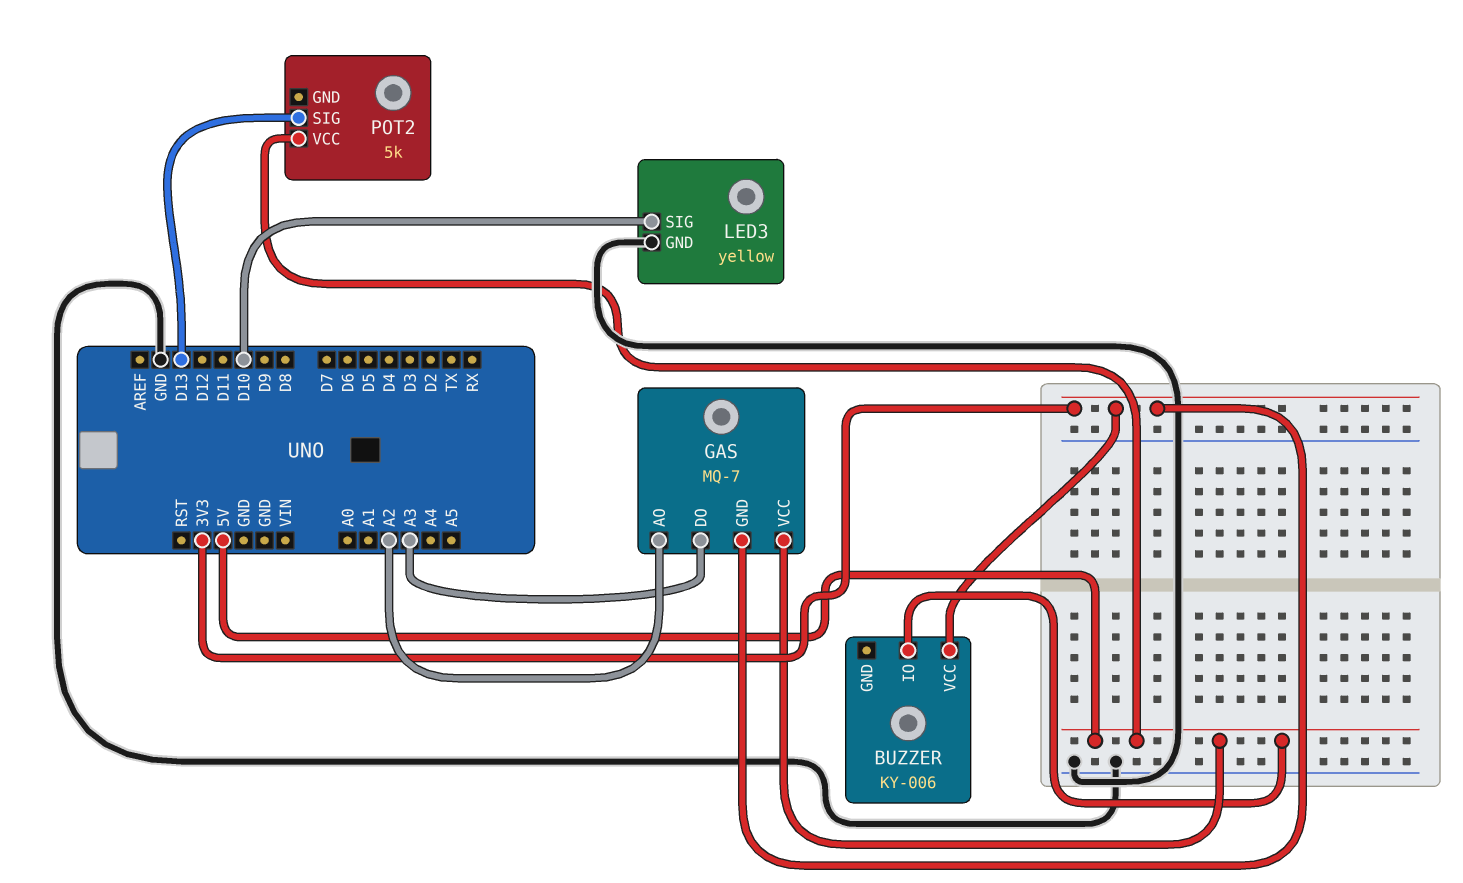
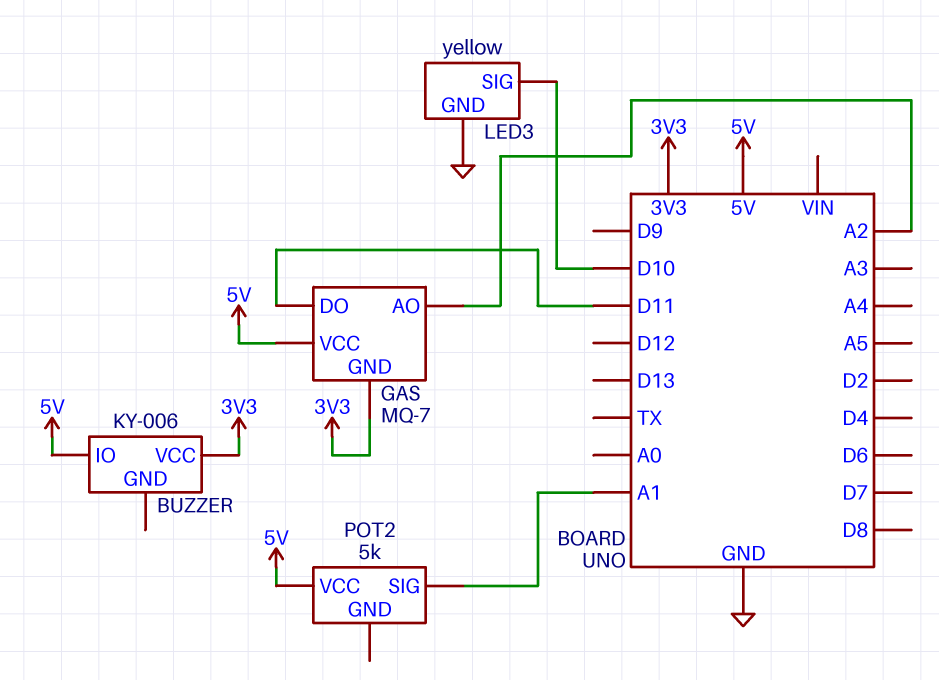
GAS pin DO: A3 -> D11
POT2 pin SIG: D13 -> A1

